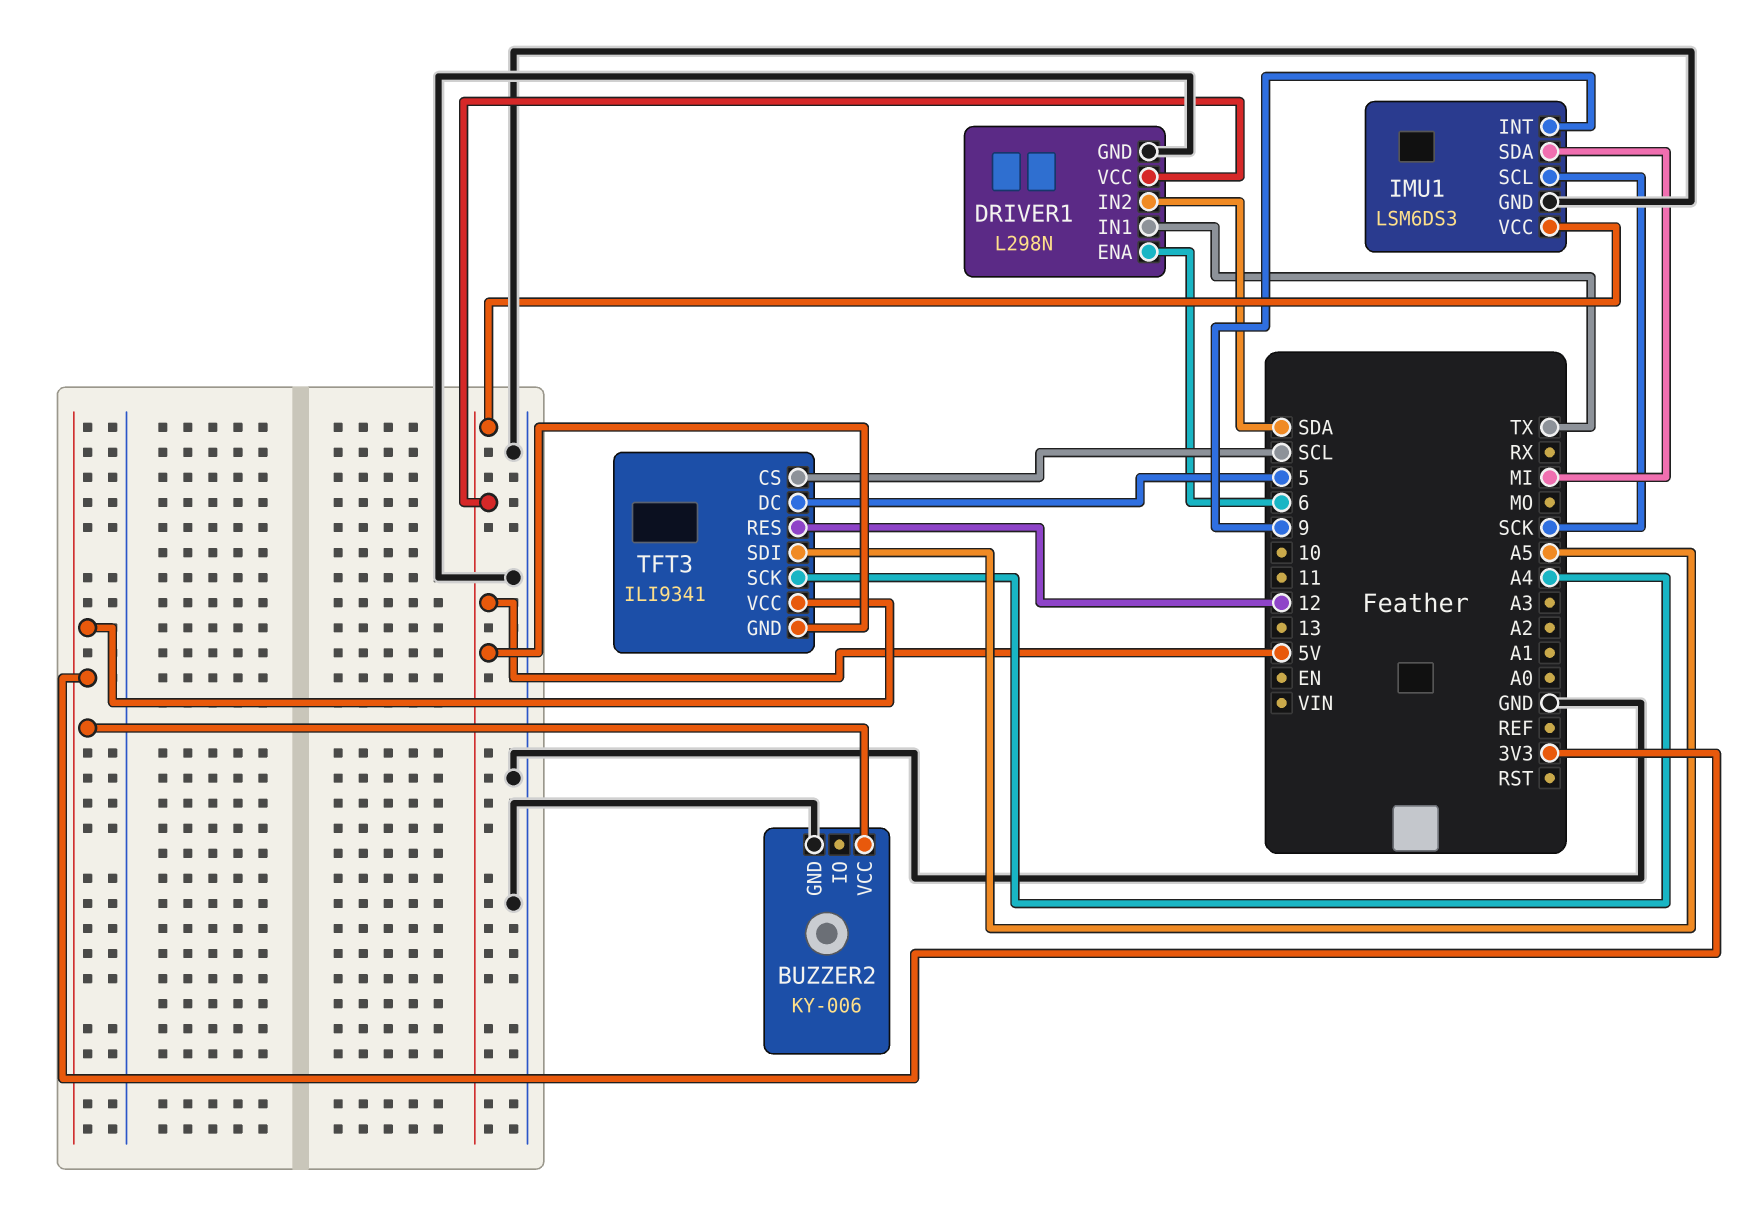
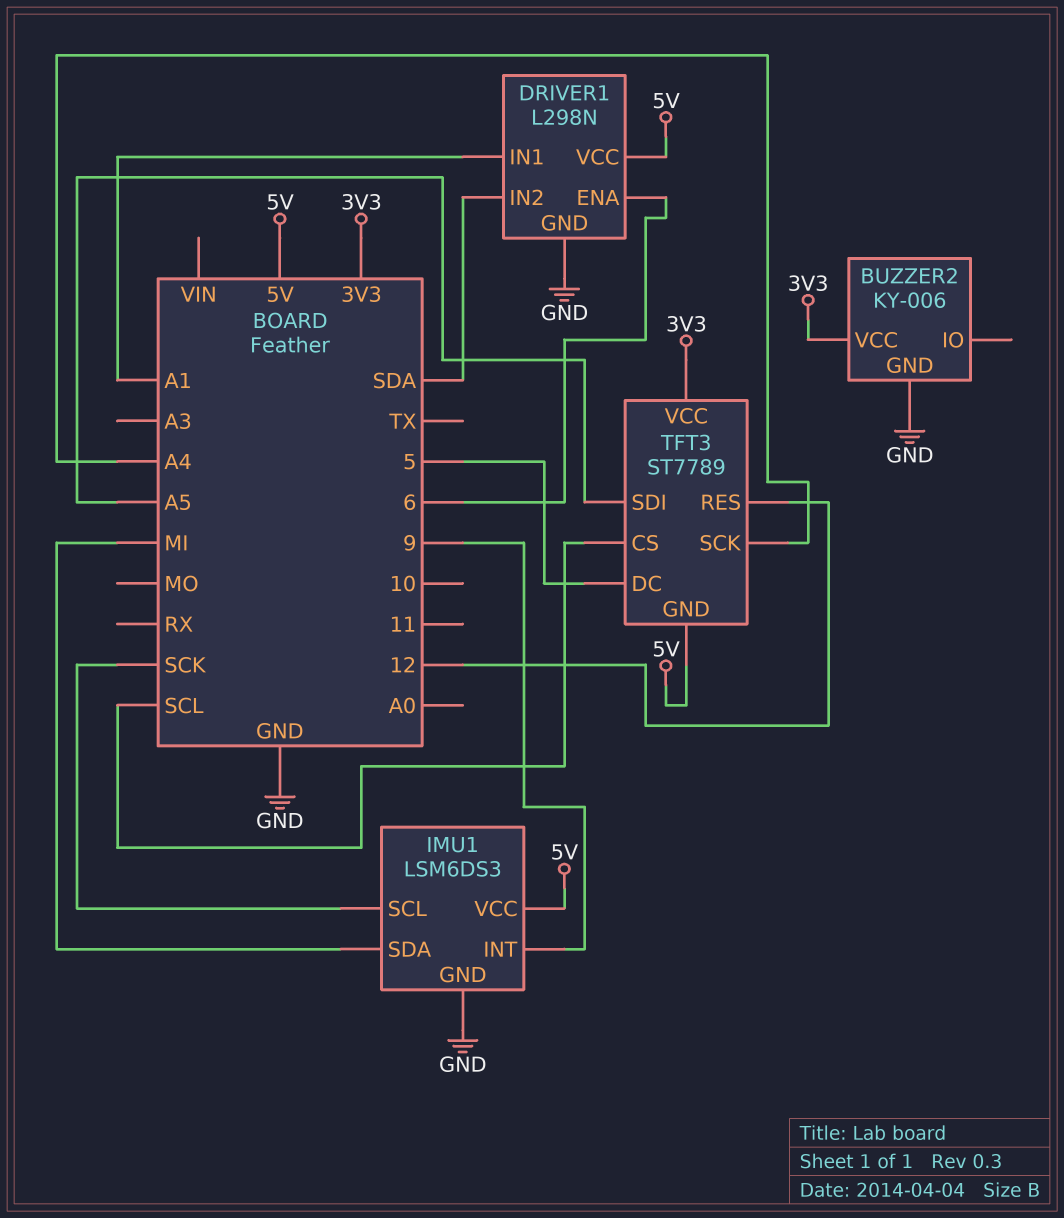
DRIVER1 pin IN1: TX -> A1
TFT3: ILI9341 -> ST7789

